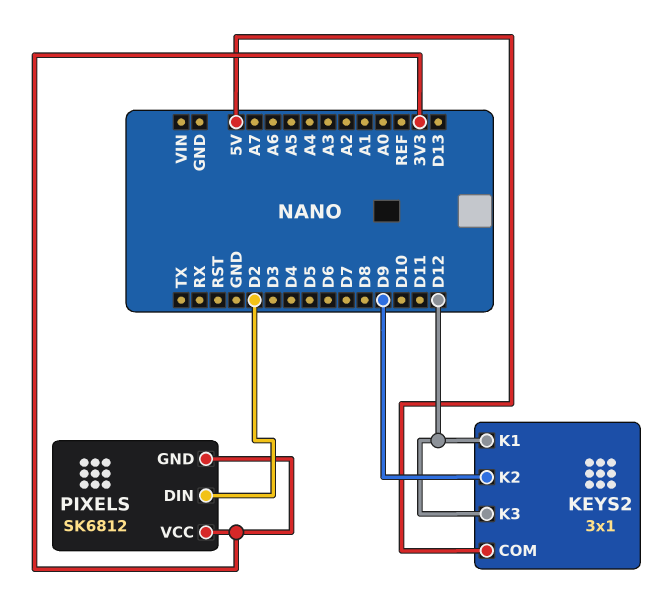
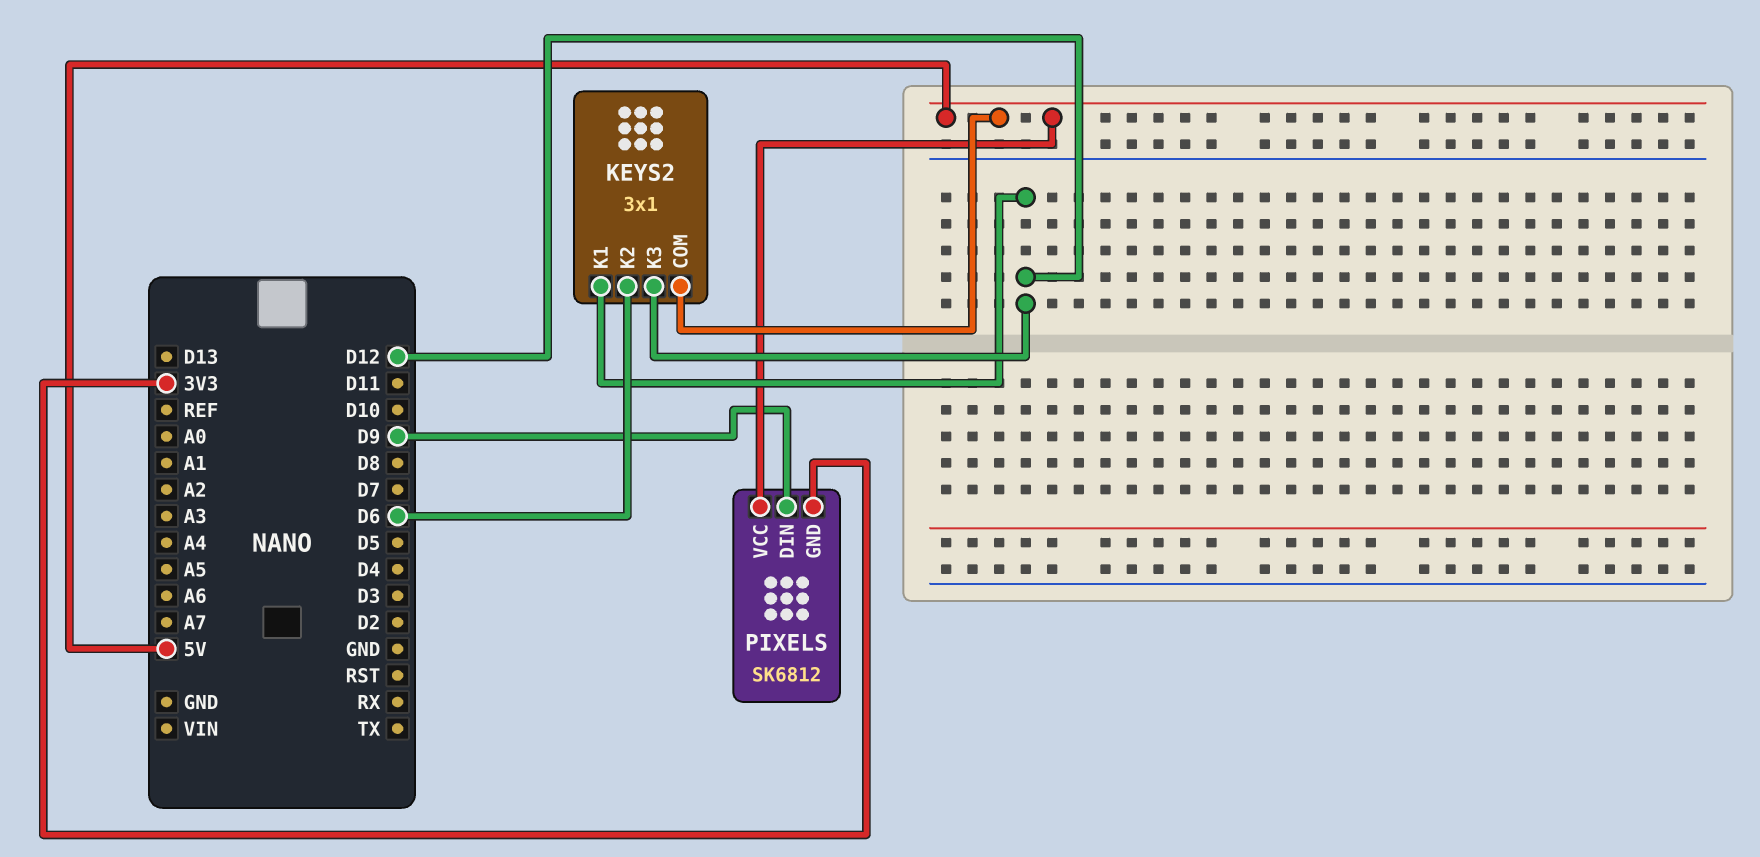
KEYS2 pin K2: D9 -> D6
PIXELS pin DIN: D2 -> D9
PIXELS pin VCC: 3V3 -> 5V

